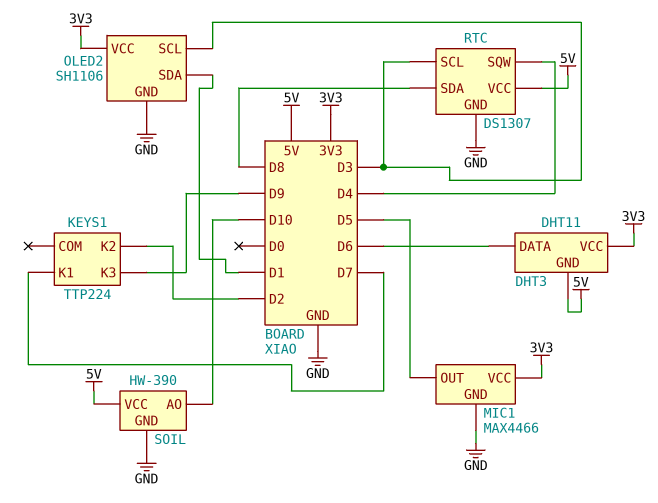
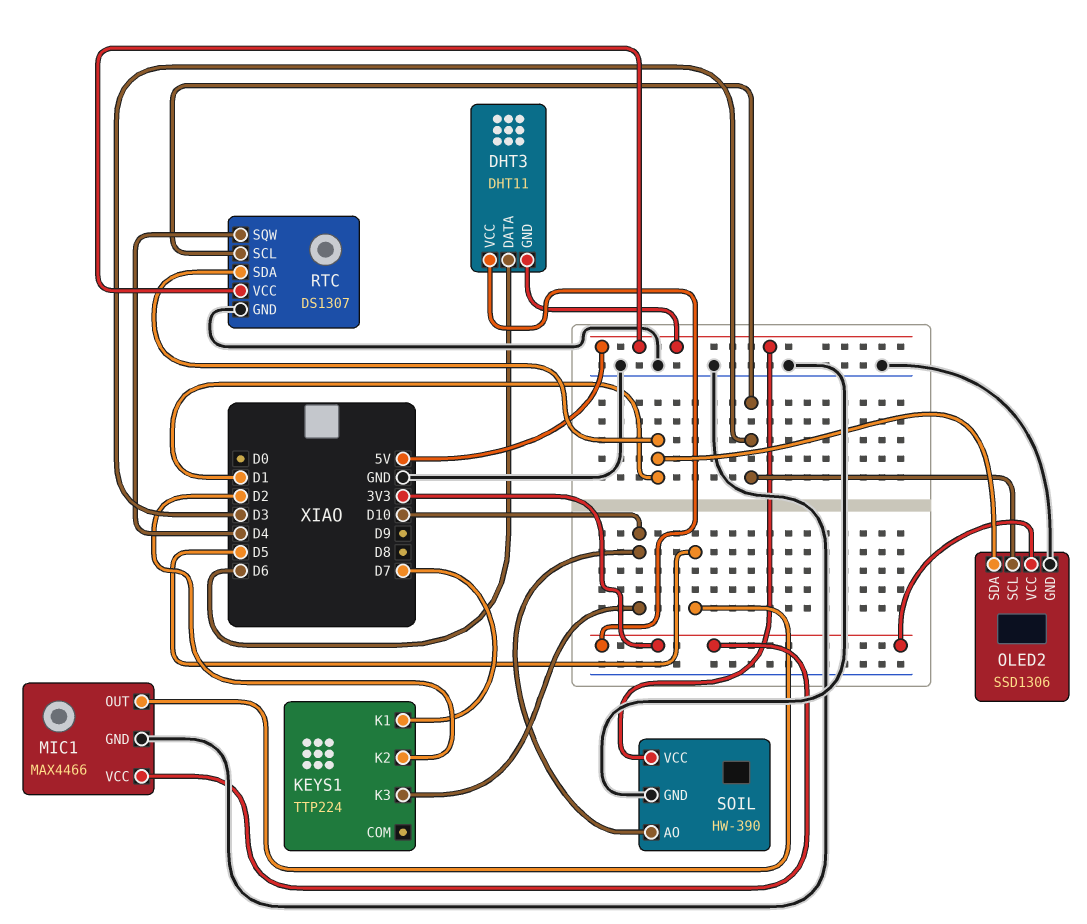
KEYS1 pin K3: D9 -> D10
OLED2: SH1106 -> SSD1306
RTC pin SDA: D8 -> D1

